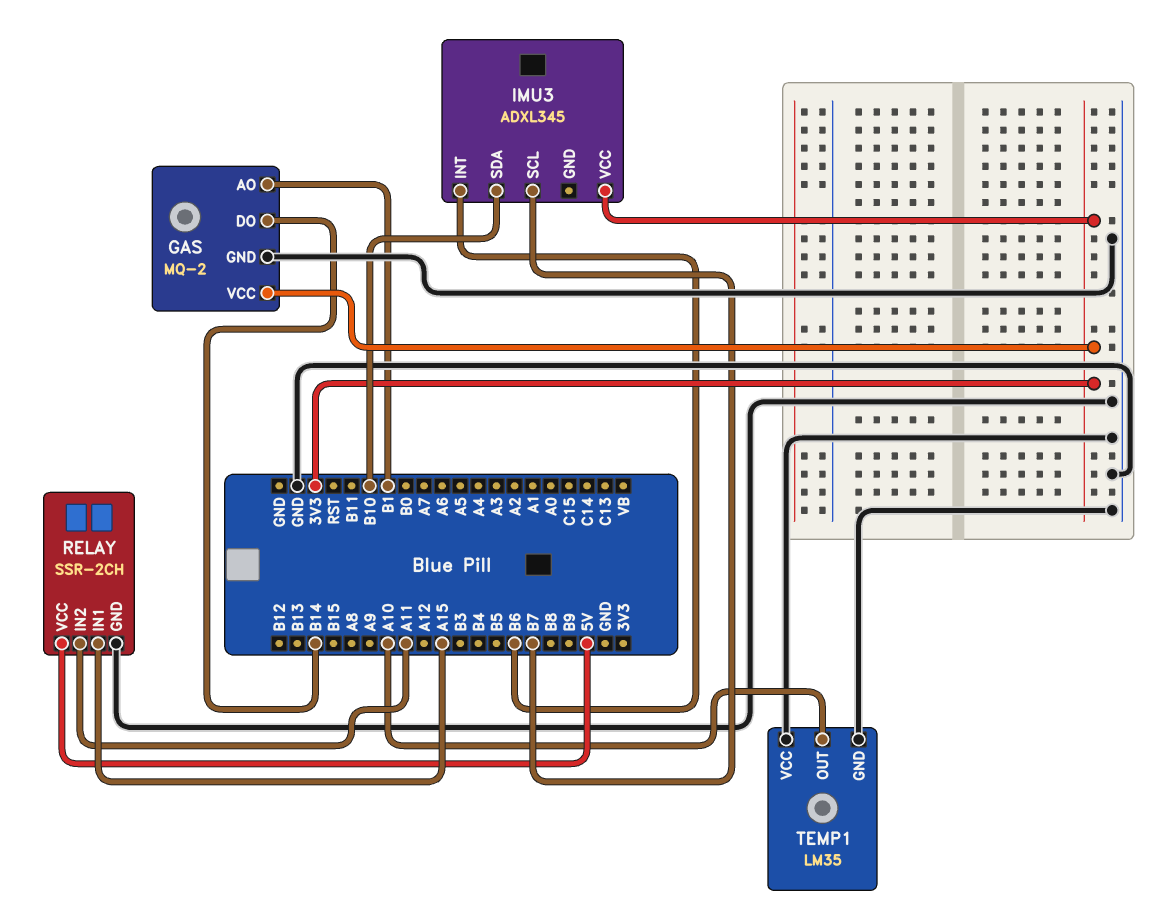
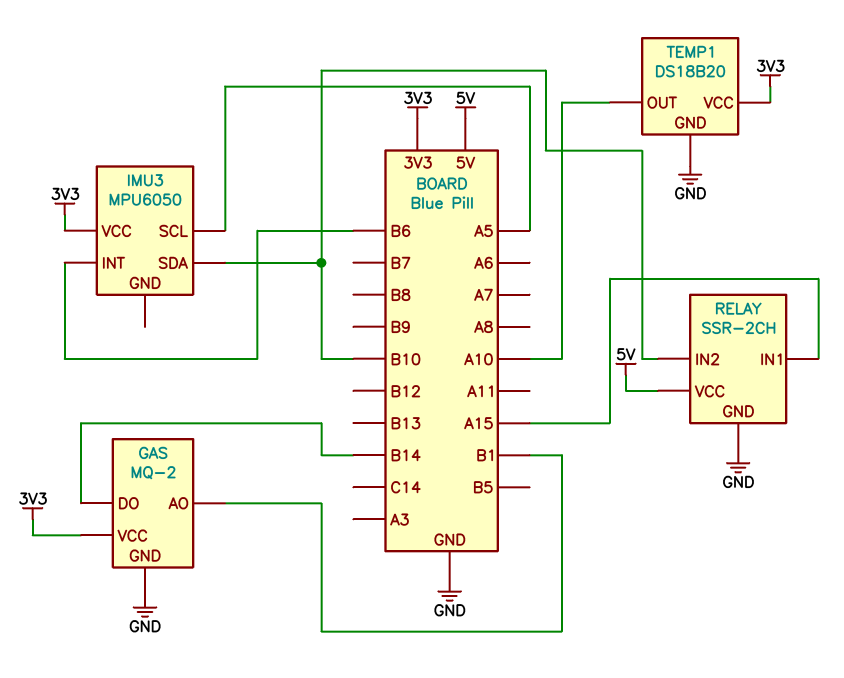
IMU3: ADXL345 -> MPU6050
IMU3 pin SCL: B7 -> A5
RELAY pin IN2: A11 -> B10
TEMP1: LM35 -> DS18B20
TEMP1 pin VCC: GND -> 3V3

